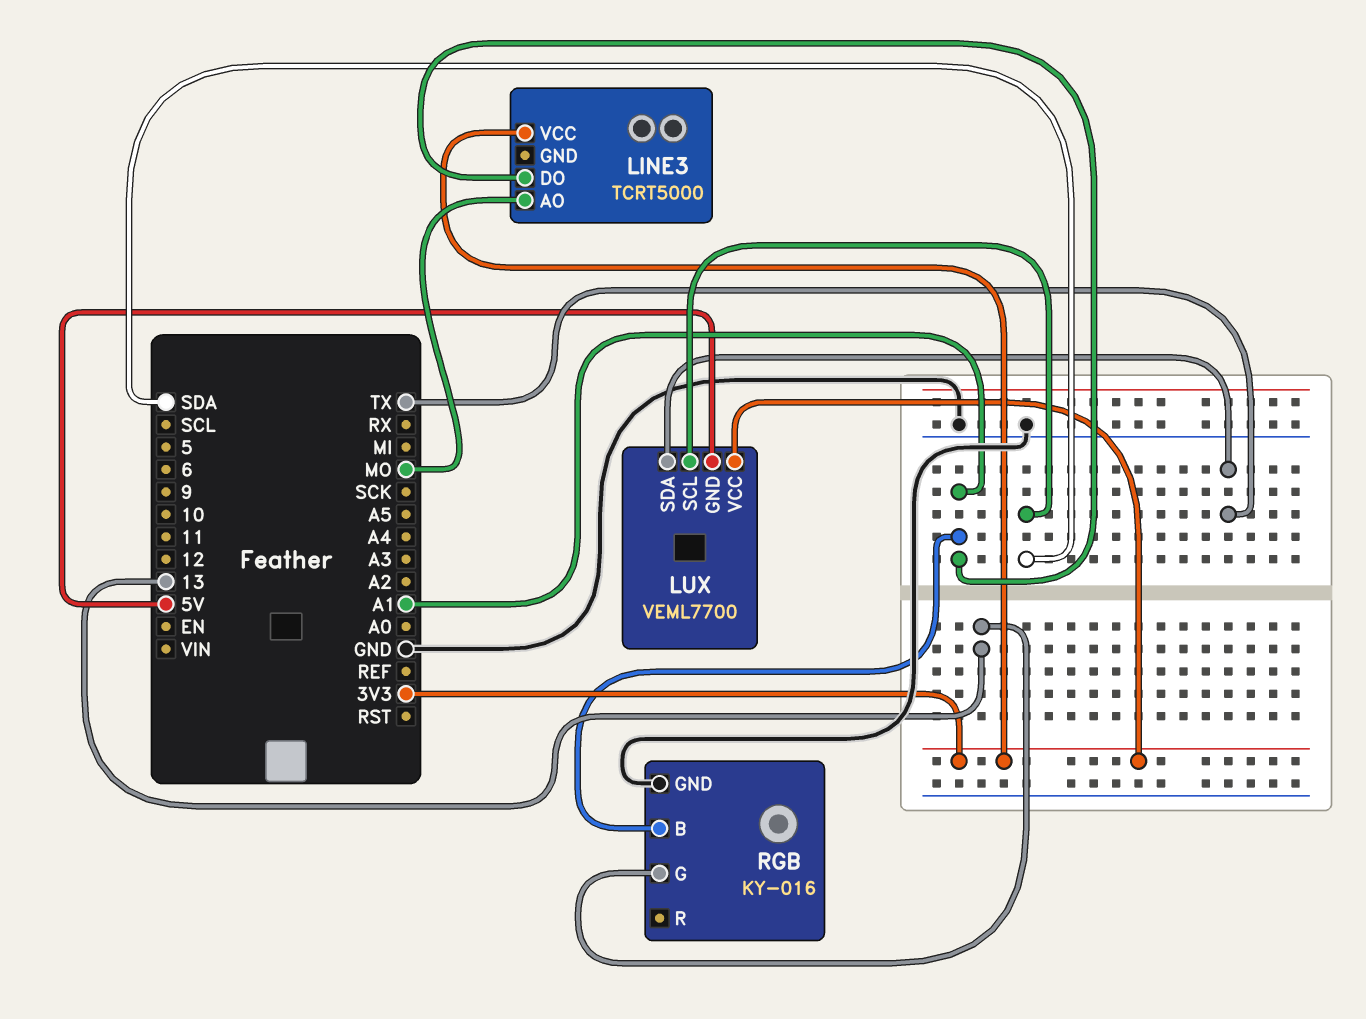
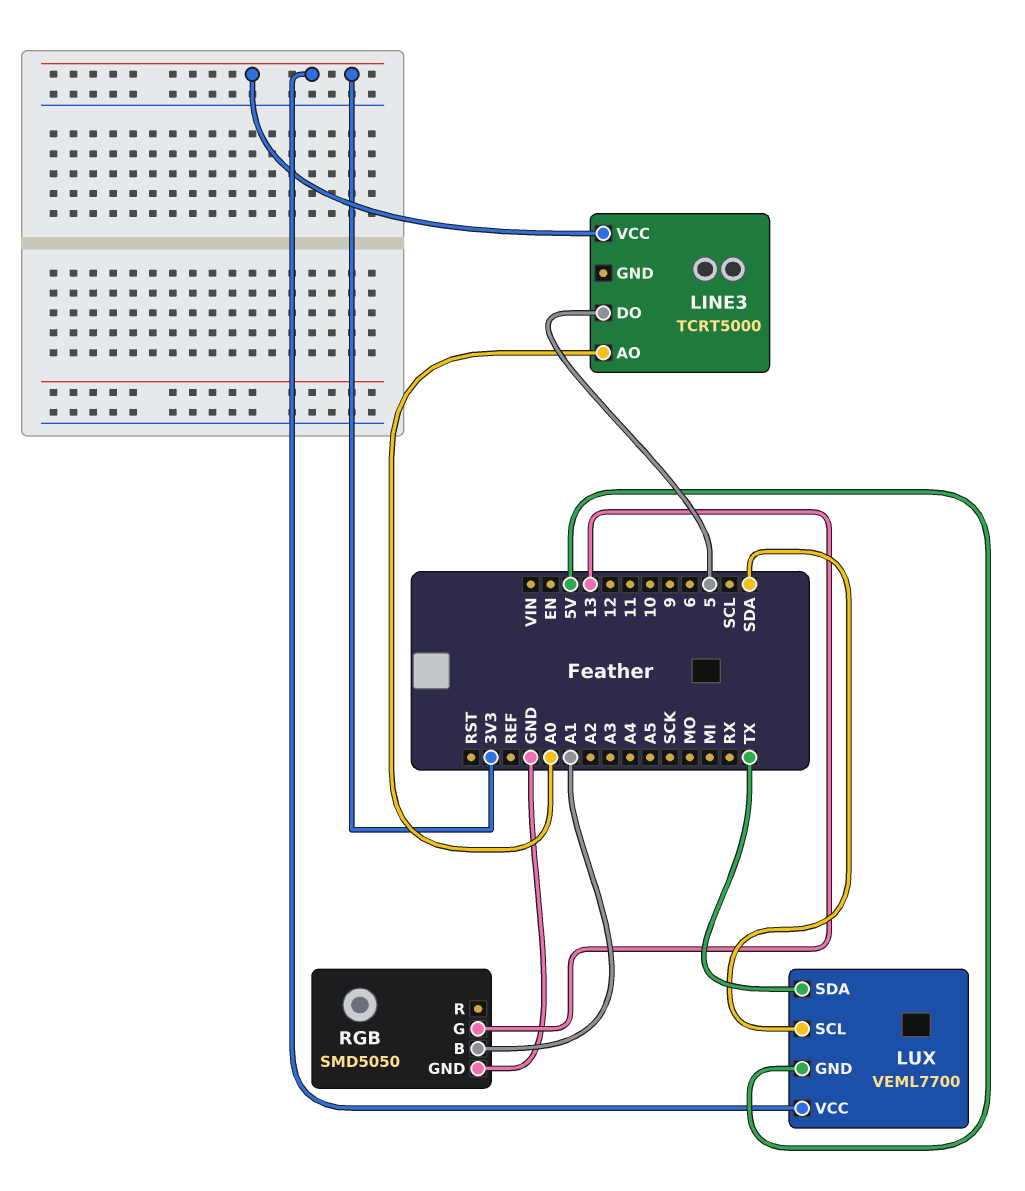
LINE3 pin AO: MO -> A0
LINE3 pin DO: A1 -> 5
RGB: KY-016 -> SMD5050

